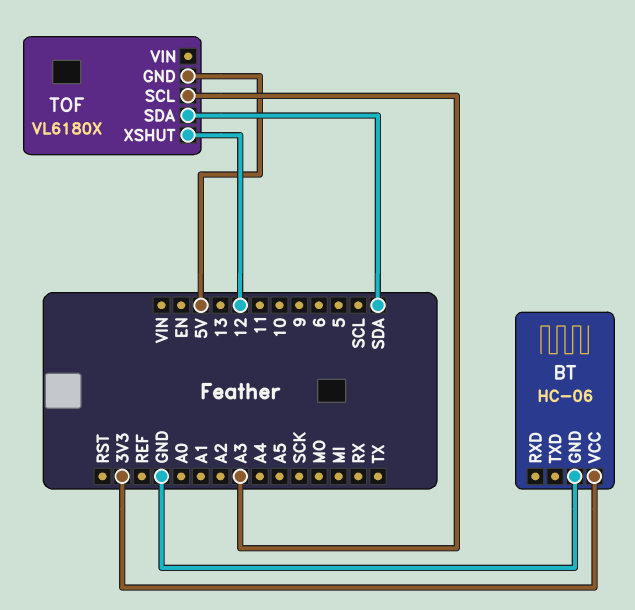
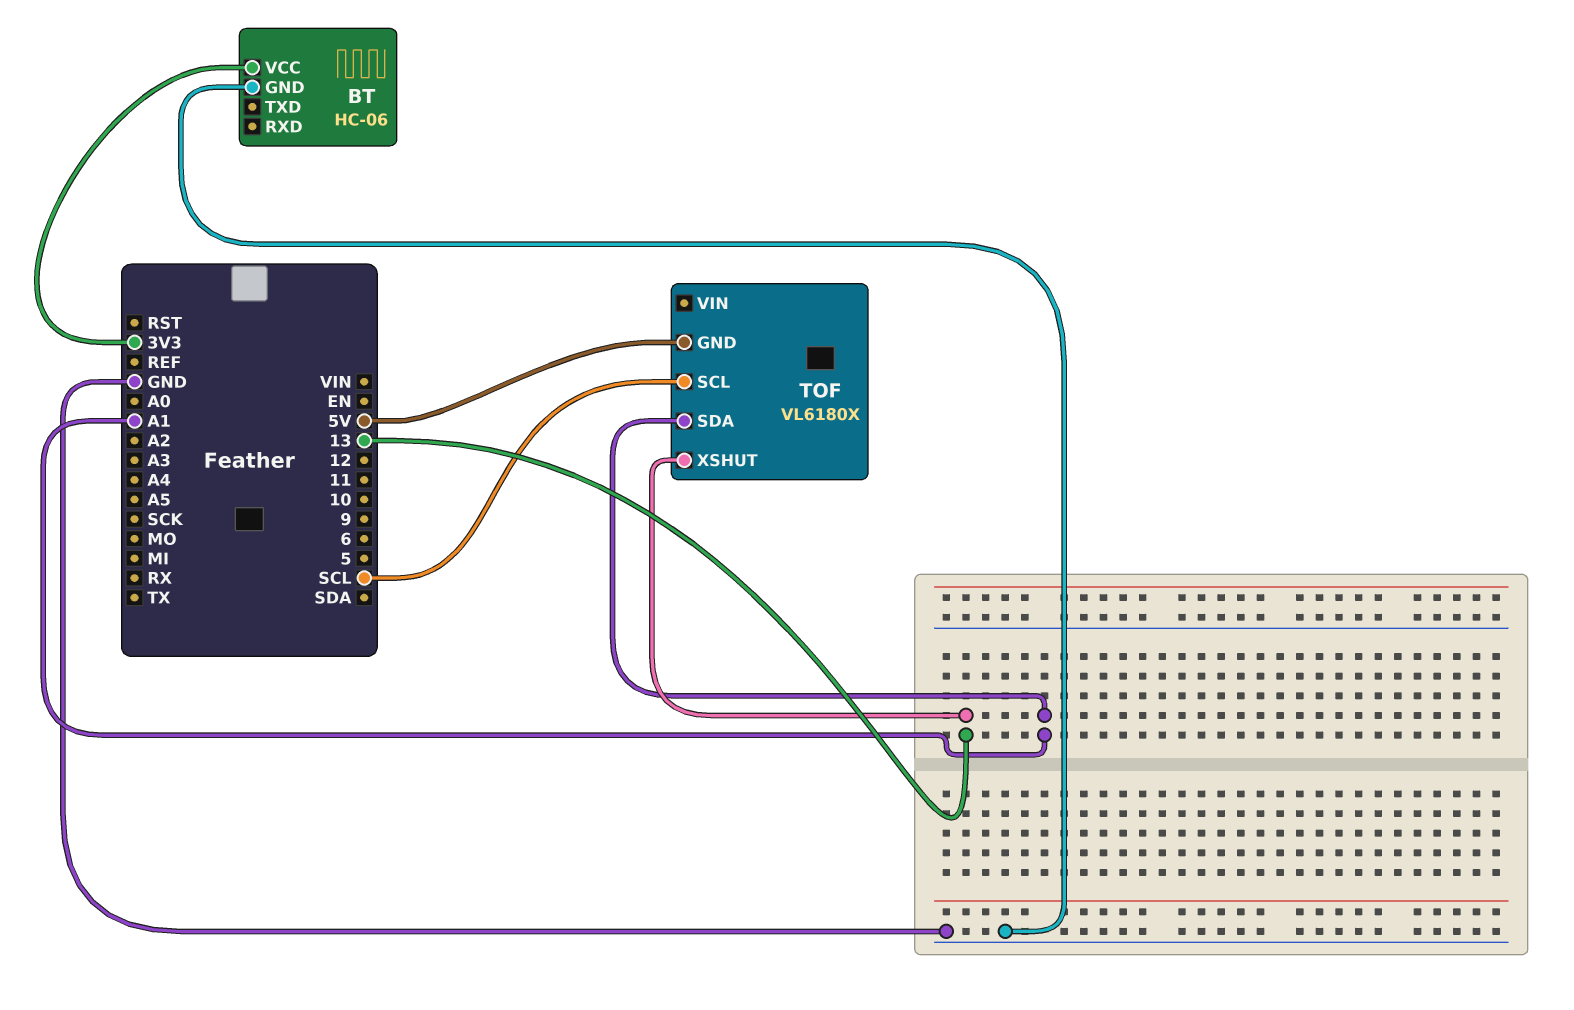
TOF pin SCL: A3 -> SCL
TOF pin SDA: SDA -> A1
TOF pin XSHUT: 12 -> 13

